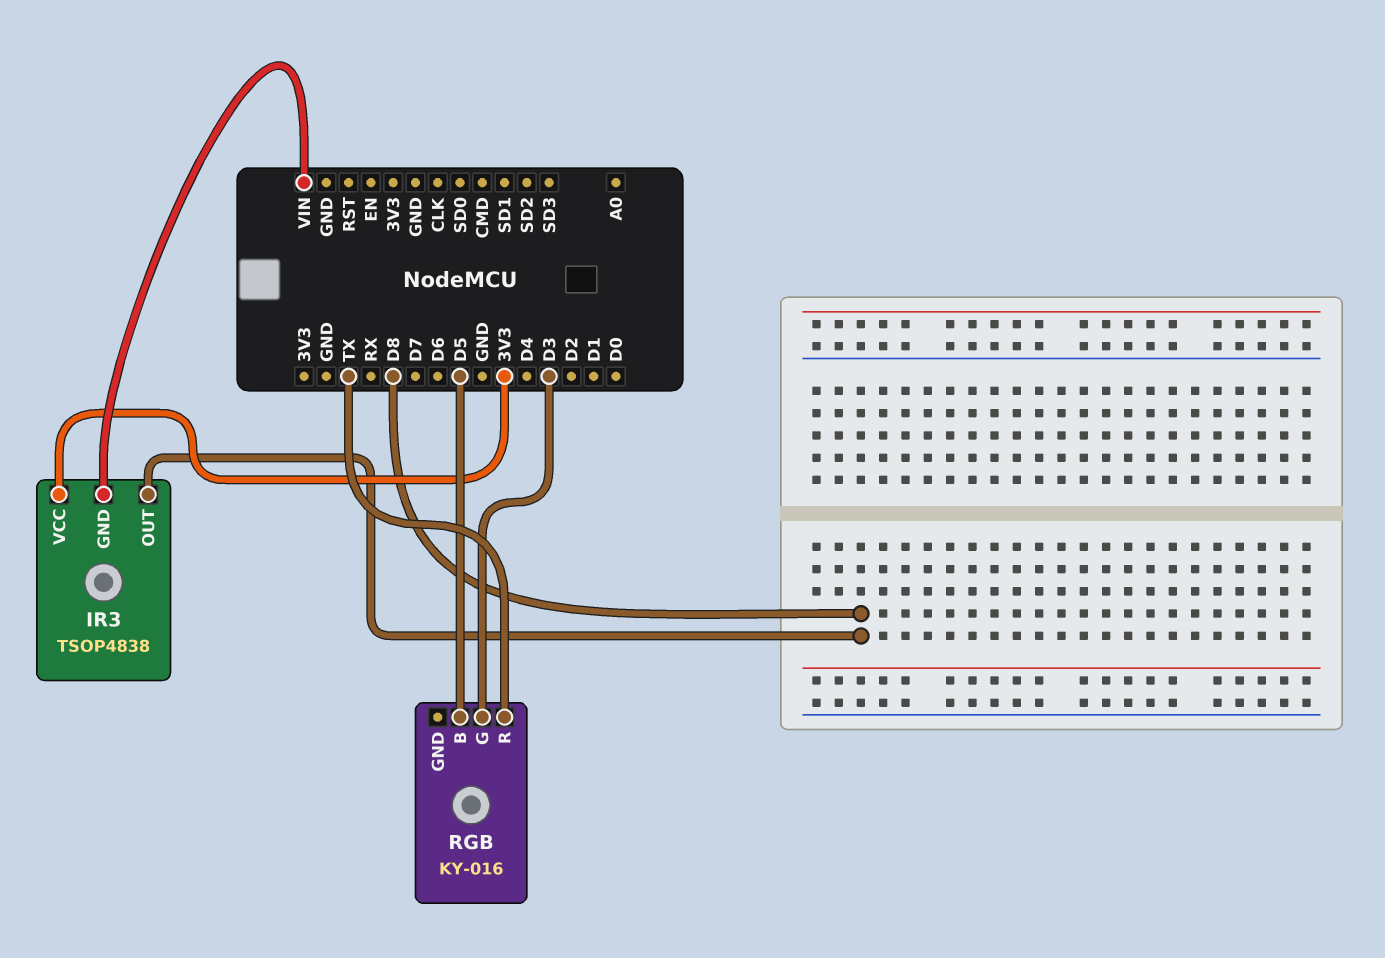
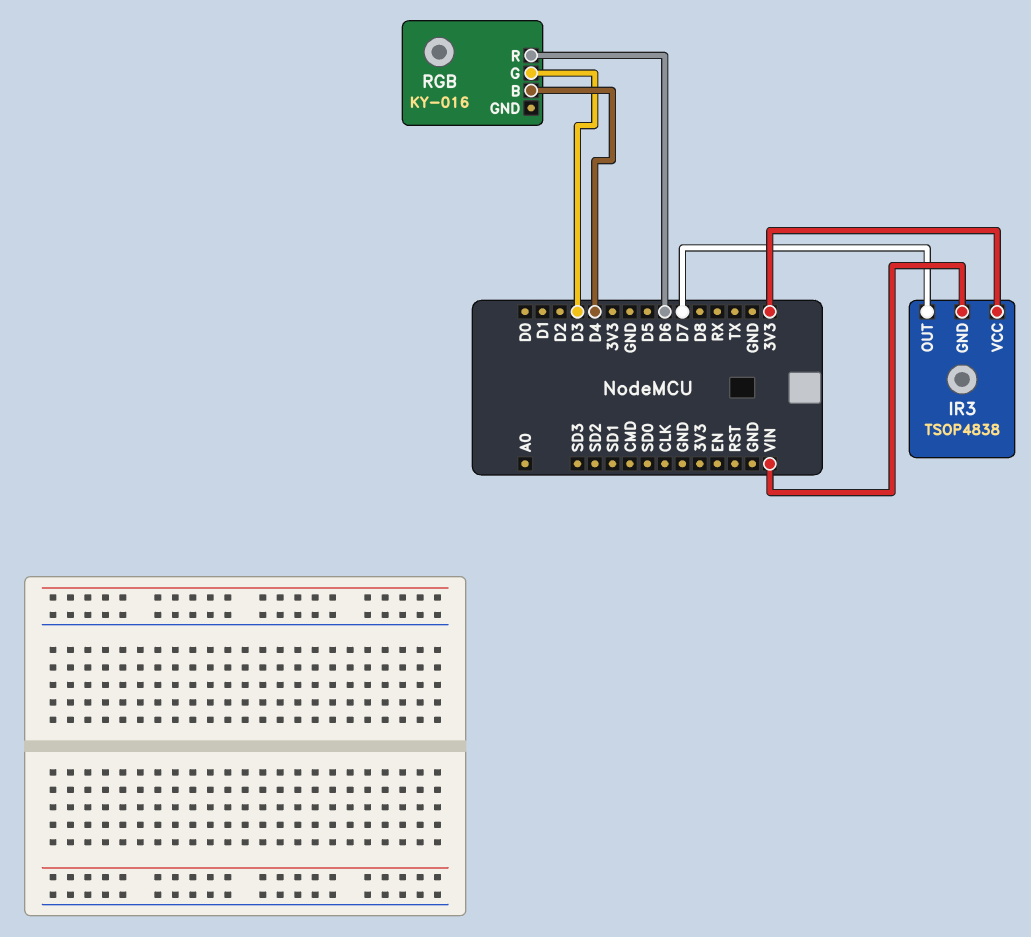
IR3 pin OUT: D8 -> D7
RGB pin B: D5 -> D4
RGB pin R: TX -> D6

